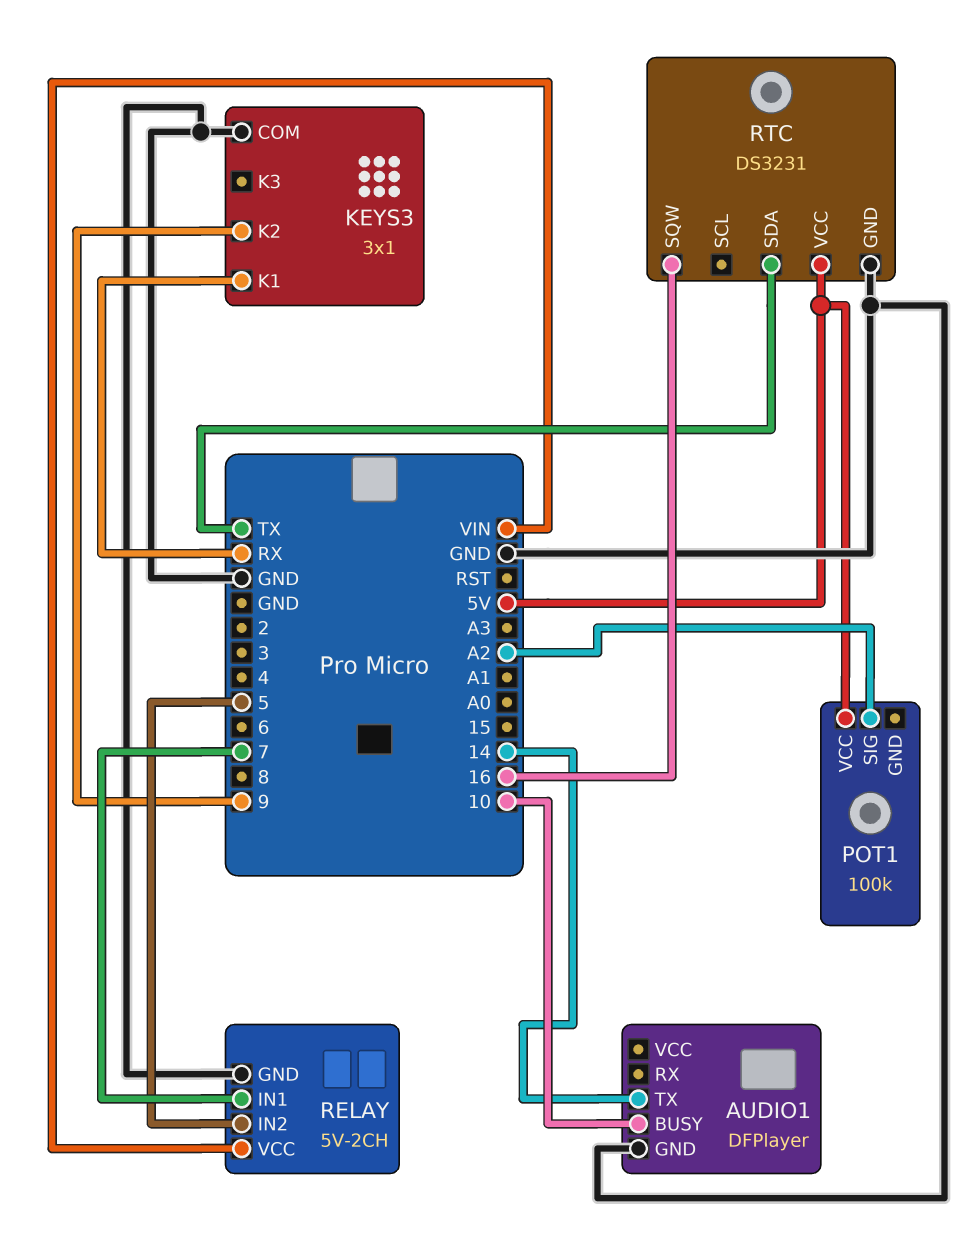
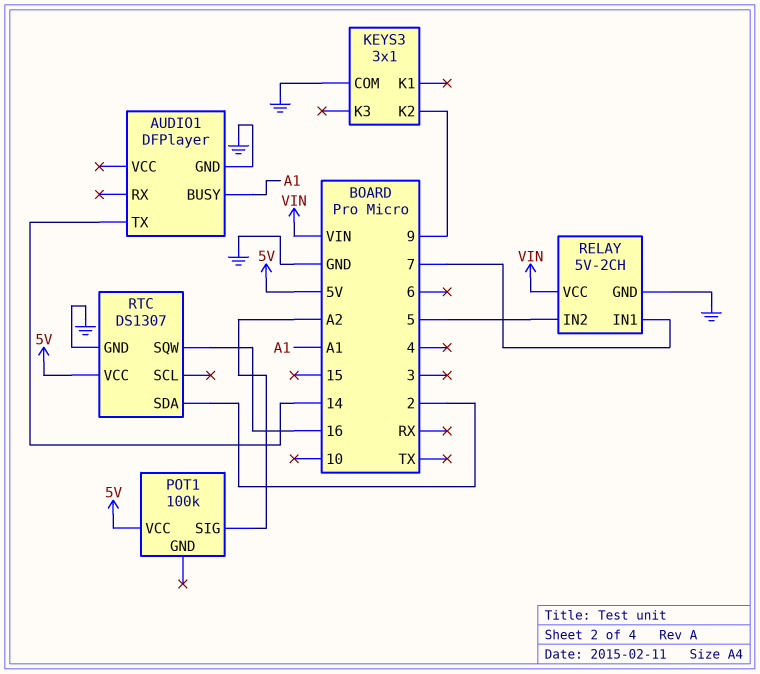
AUDIO1 pin BUSY: 10 -> A1
KEYS3 pin K1: RX -> none
RTC: DS3231 -> DS1307
RTC pin SDA: TX -> 2

